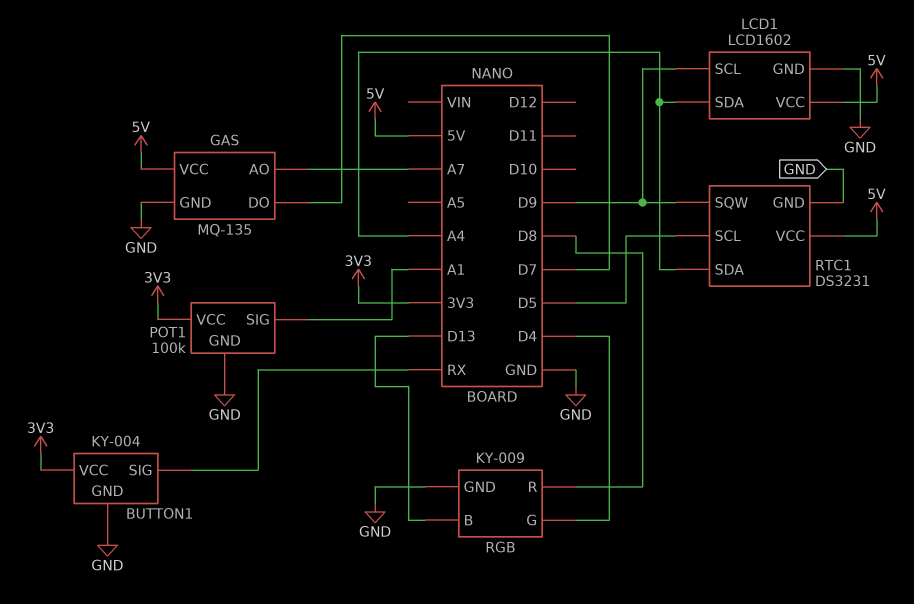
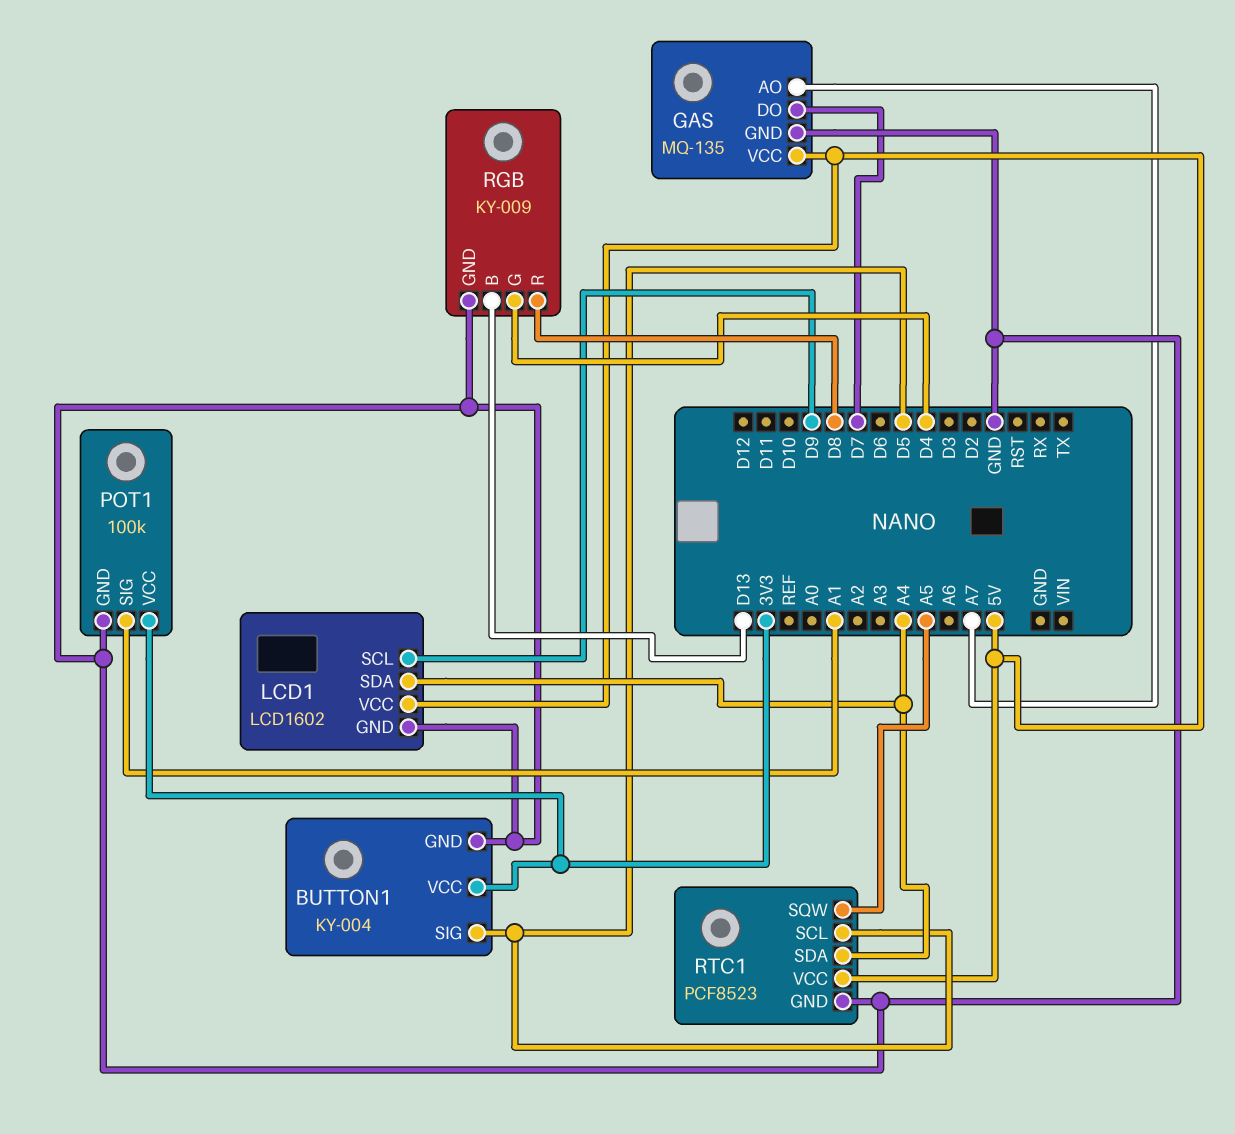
BUTTON1 pin SIG: RX -> D5
RTC1: DS3231 -> PCF8523
RTC1 pin SQW: D9 -> A5

